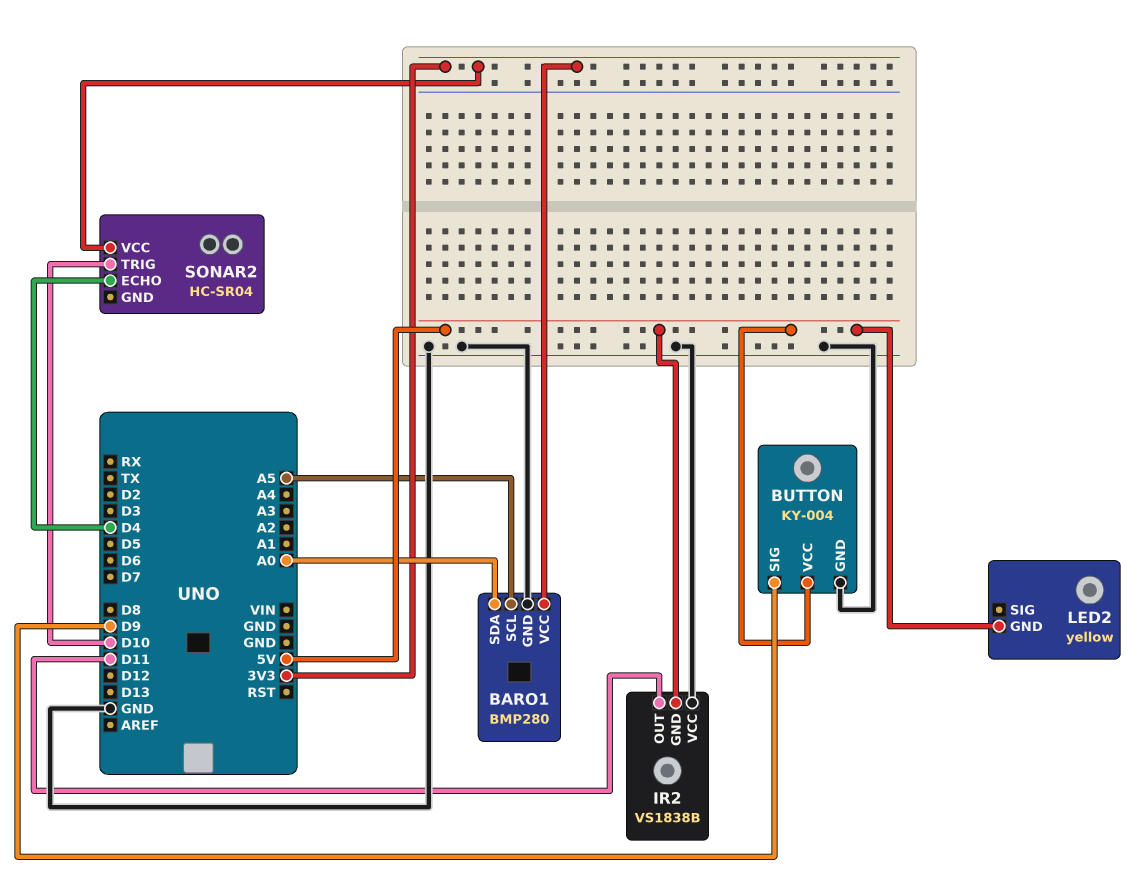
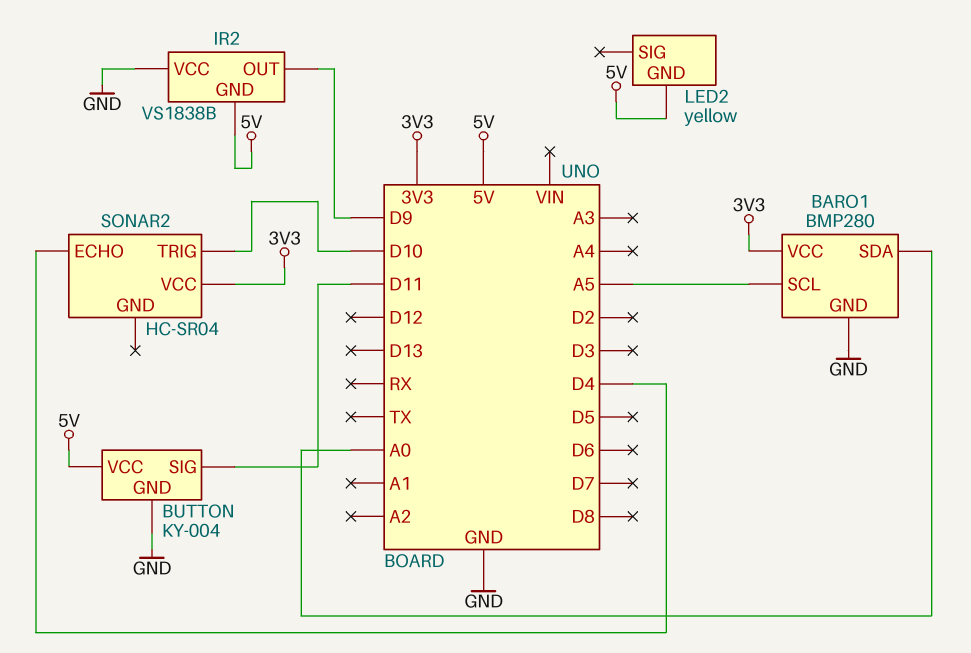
BUTTON pin SIG: D9 -> D11
IR2 pin OUT: D11 -> D9

